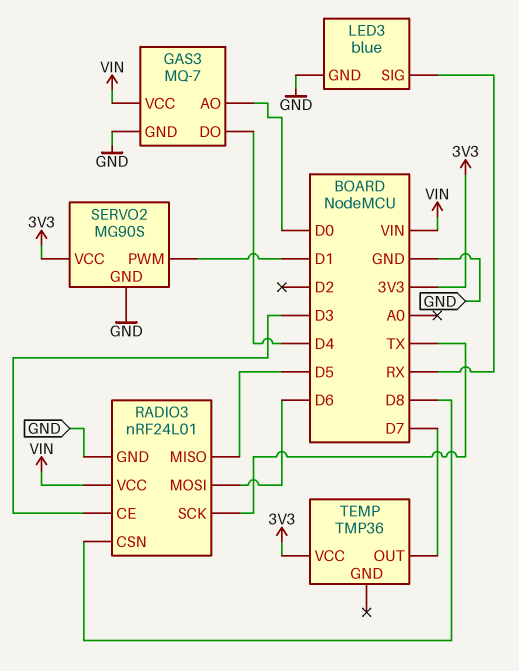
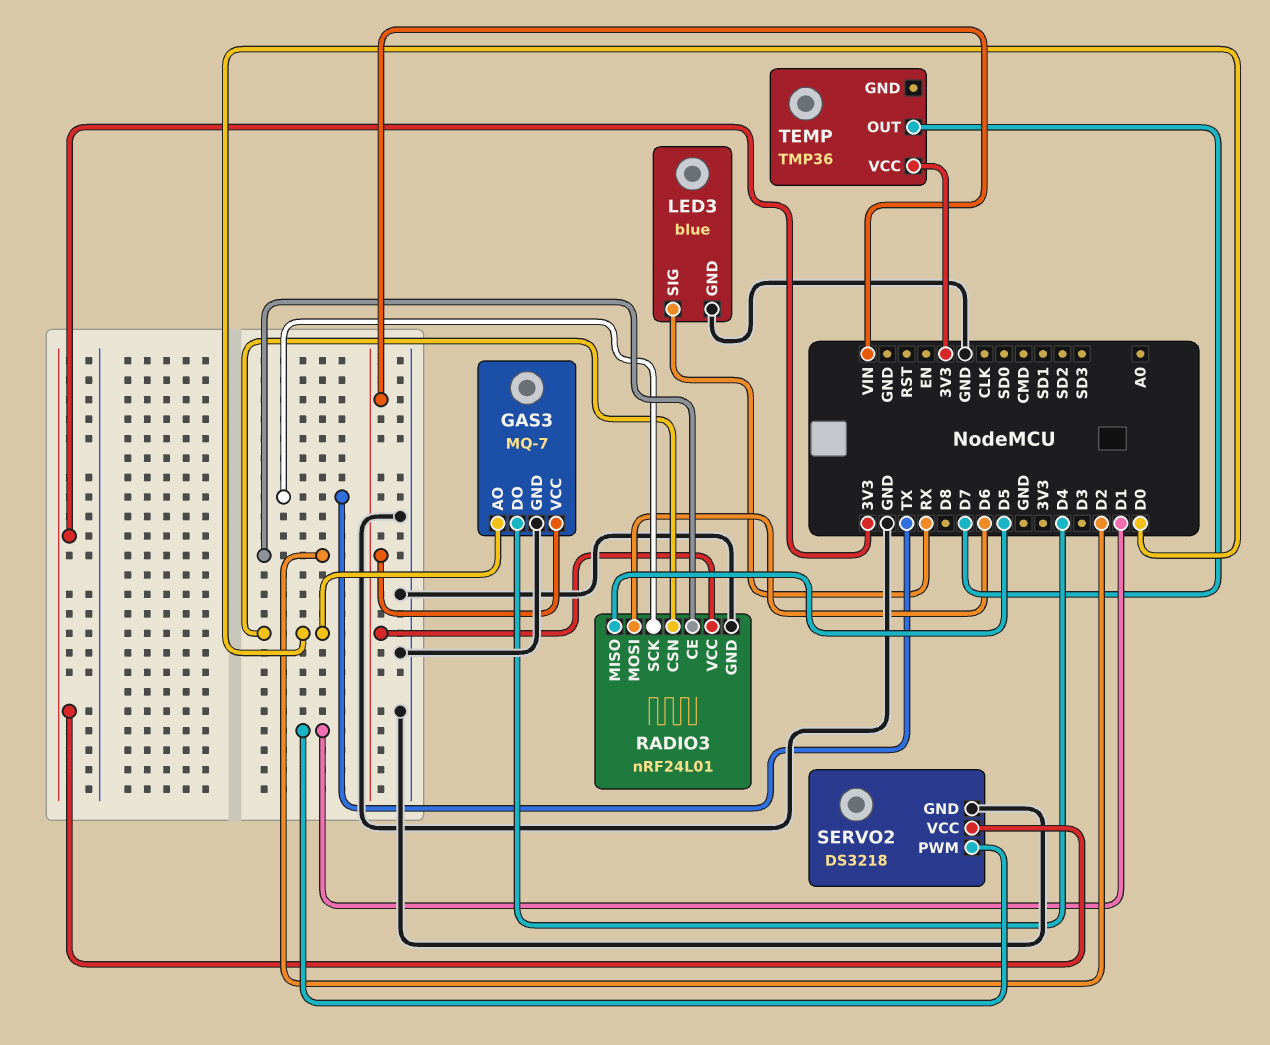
RADIO3 pin CE: D3 -> D2
RADIO3 pin CSN: D8 -> D0
SERVO2: MG90S -> DS3218

